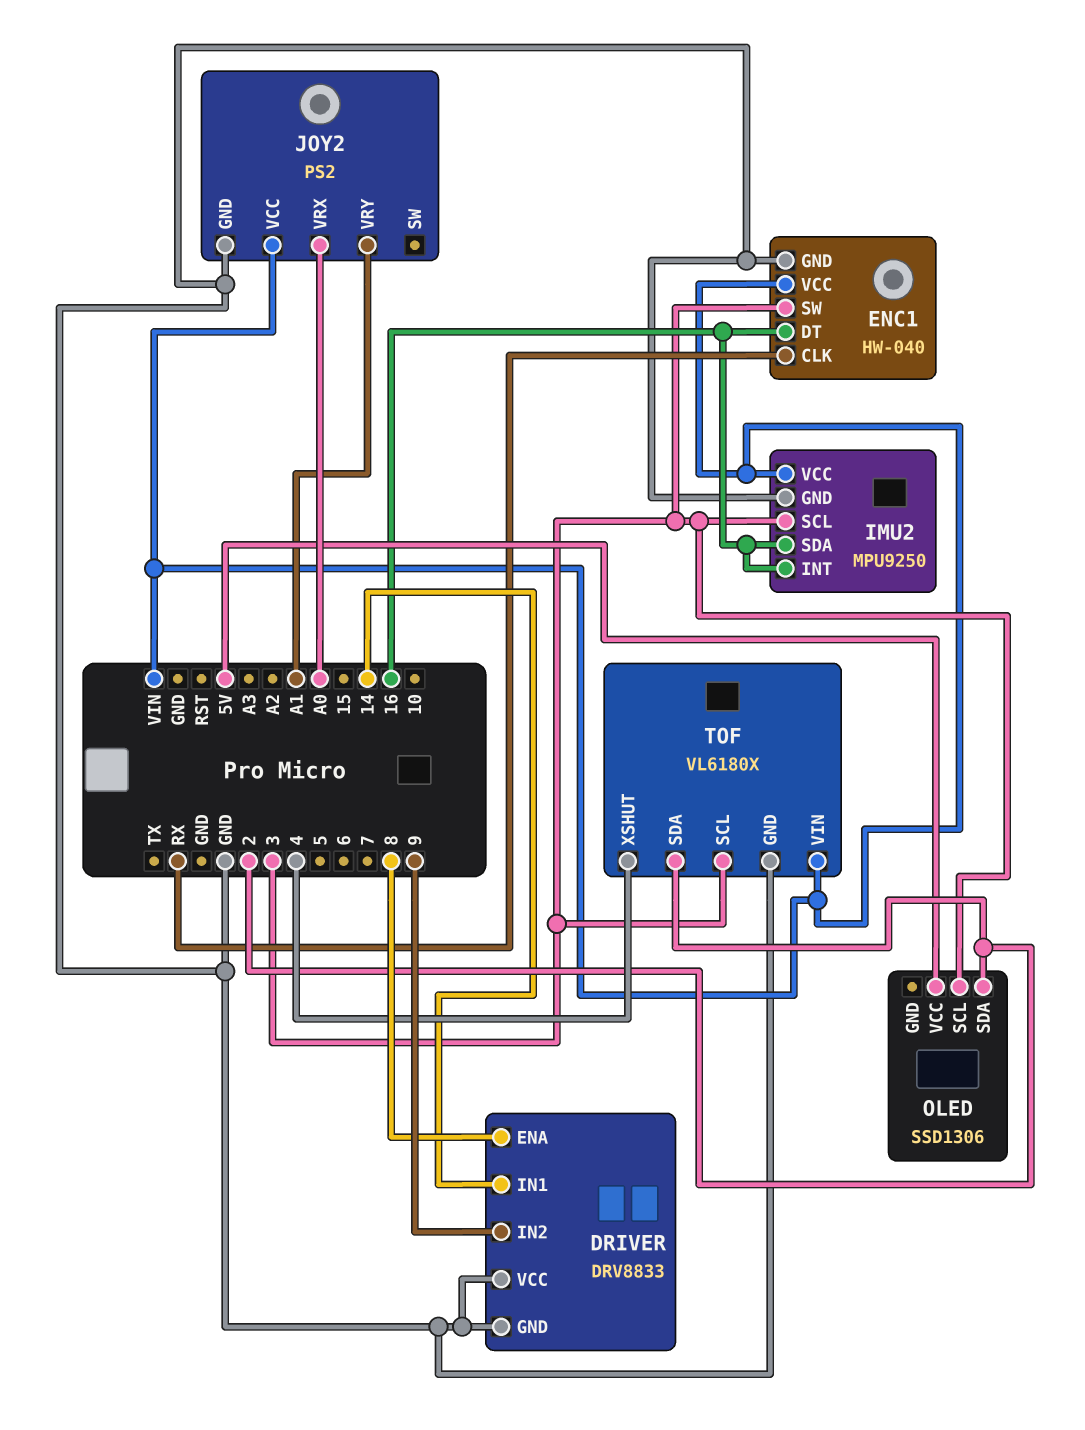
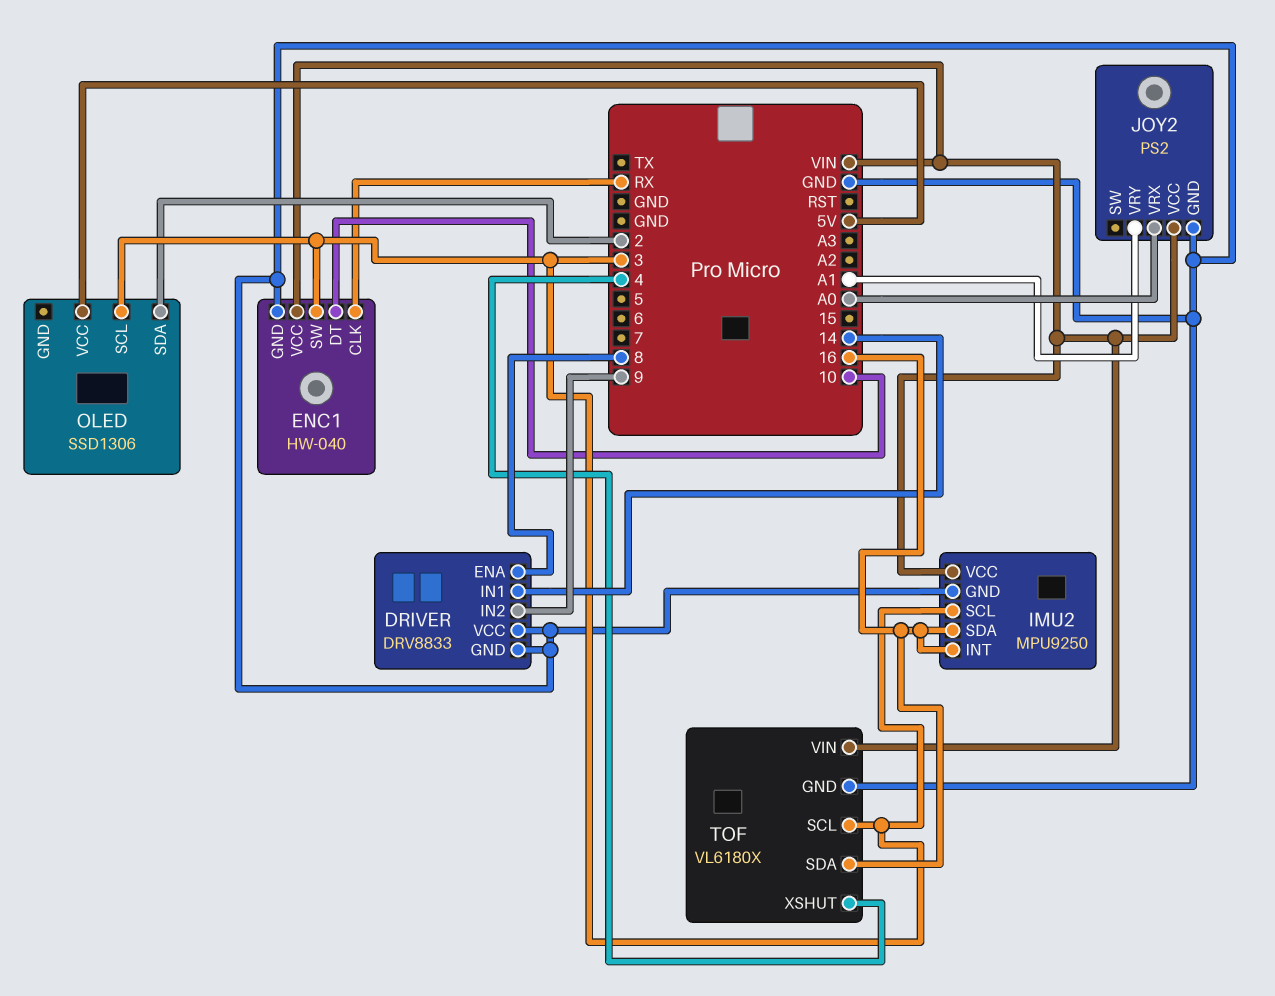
ENC1 pin DT: 16 -> 10
TOF pin SDA: 2 -> 16

